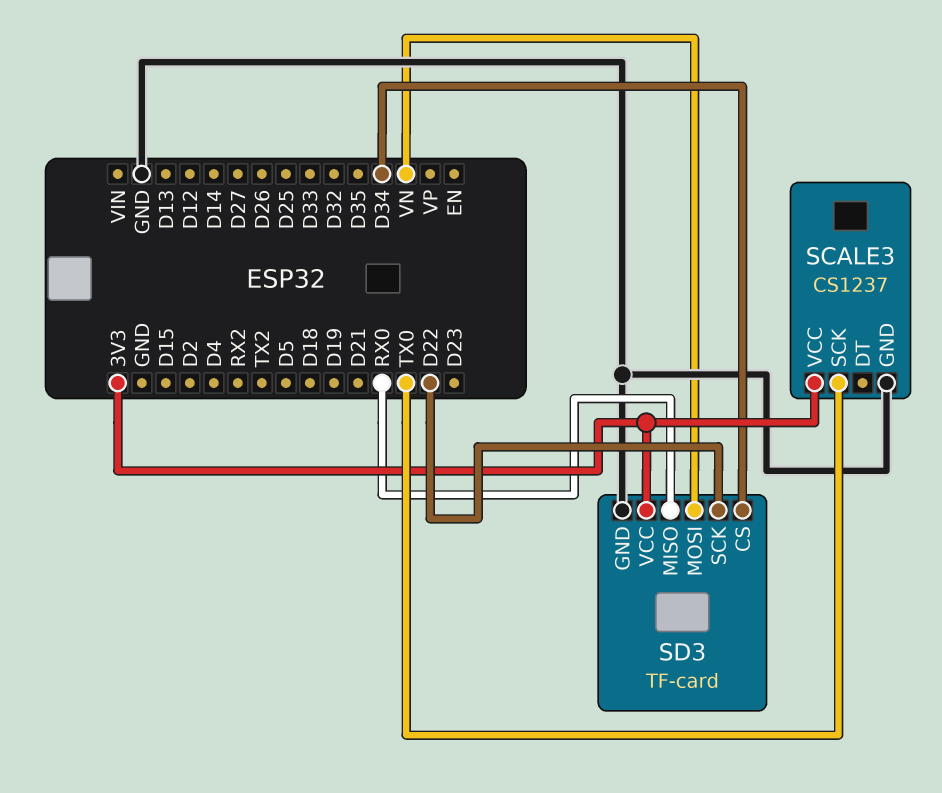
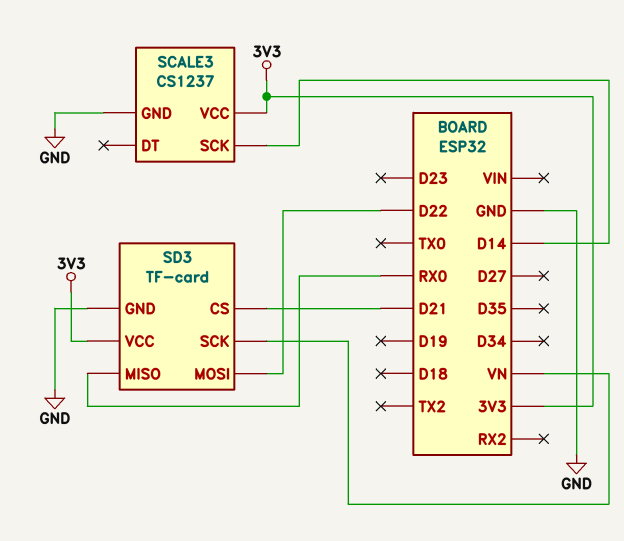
SCALE3 pin SCK: TX0 -> D14
SD3 pin CS: D34 -> D21
SD3 pin MOSI: VN -> D22
SD3 pin SCK: D22 -> VN

